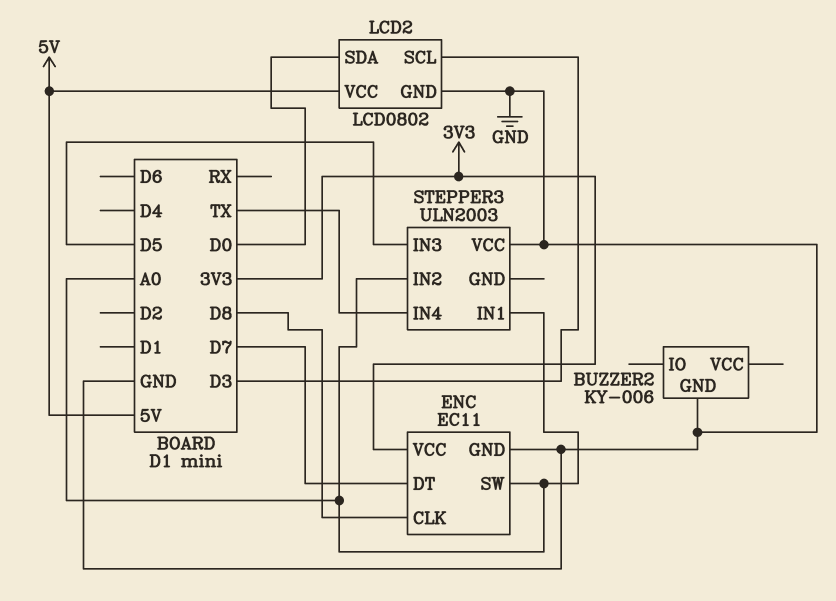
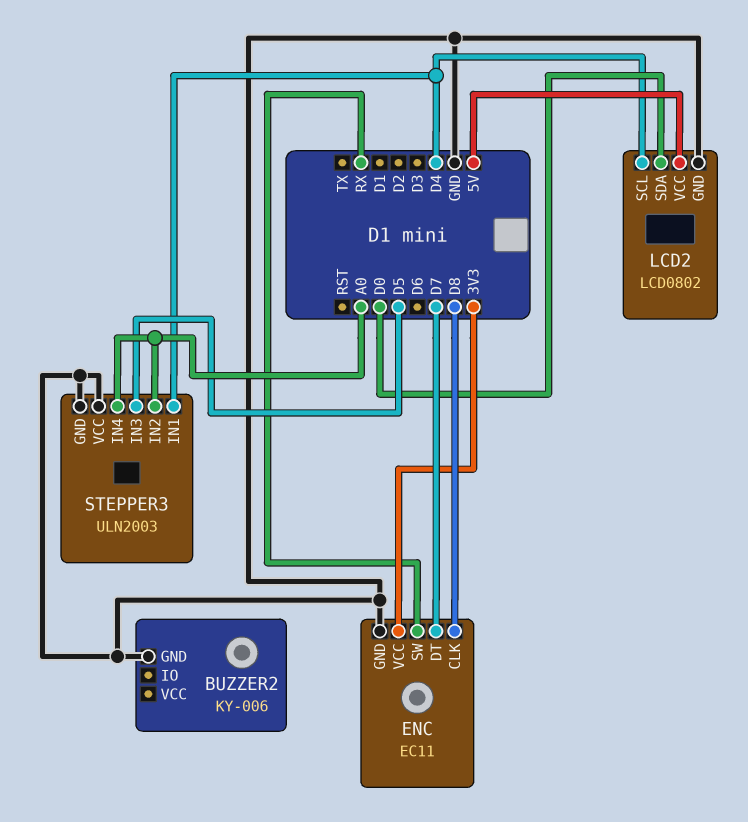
ENC pin SW: A0 -> RX
LCD2 pin SCL: D3 -> D4
STEPPER3 pin GND: none -> GND
STEPPER3 pin IN1: A0 -> D4
STEPPER3 pin IN4: TX -> A0

